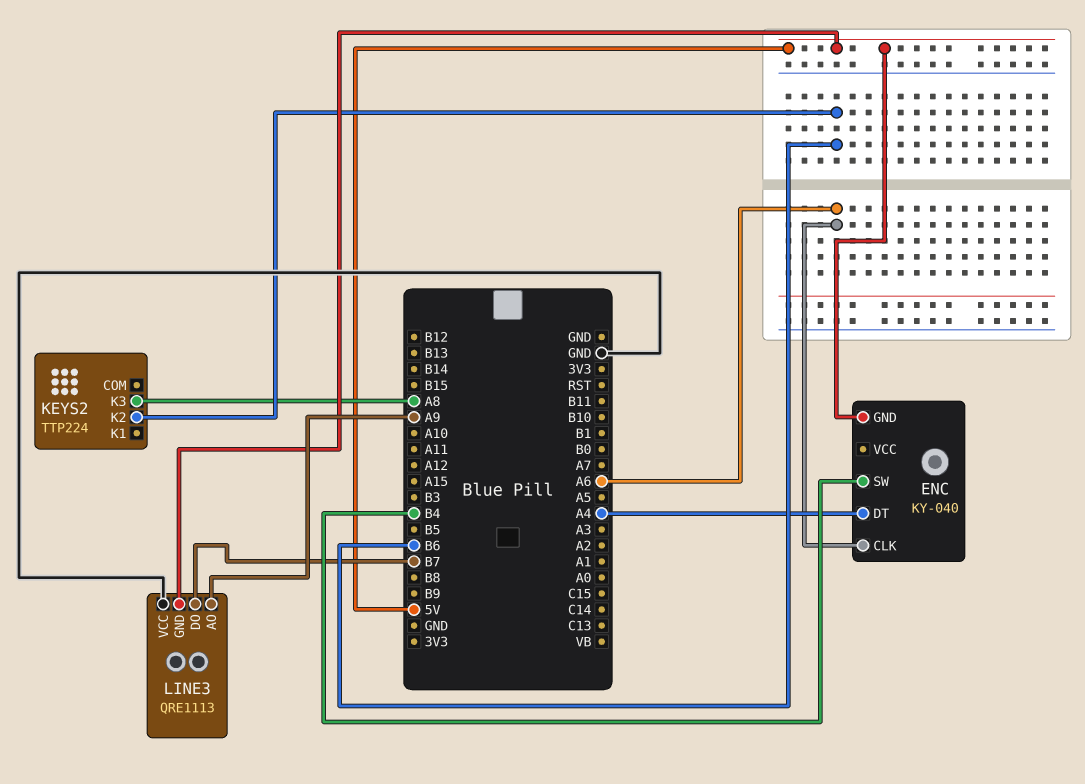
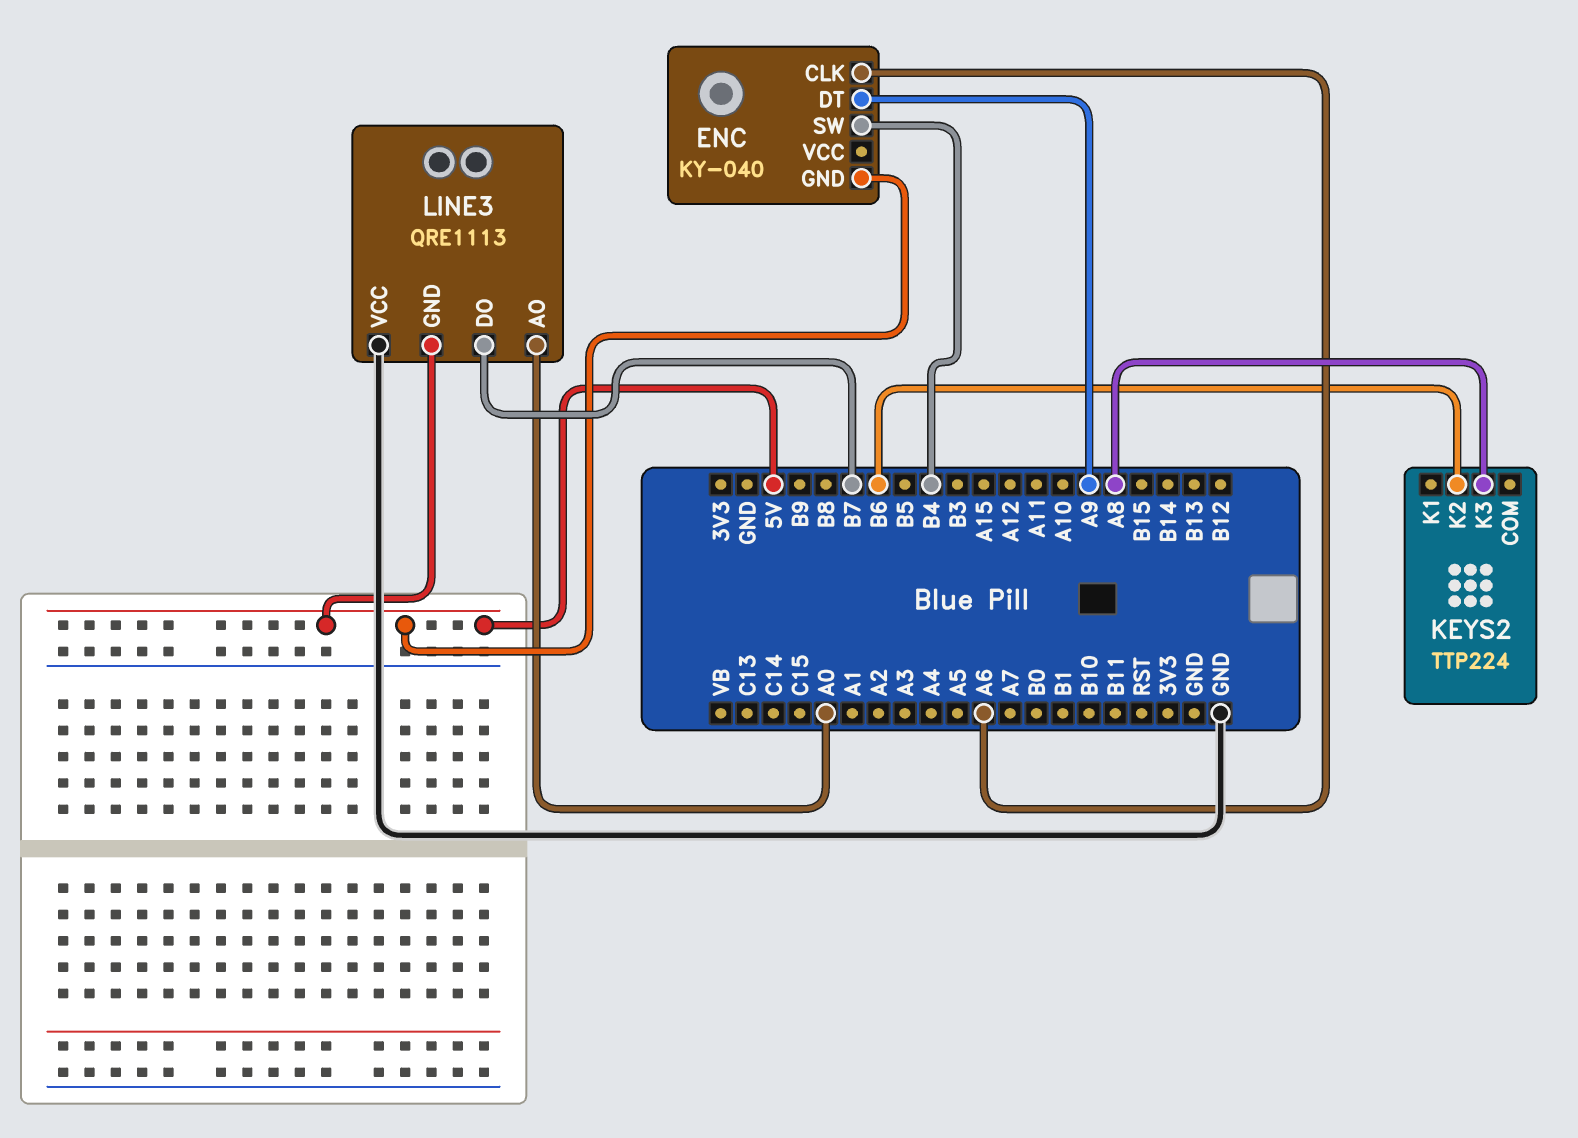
ENC pin DT: A4 -> A9
LINE3 pin AO: A9 -> A0

